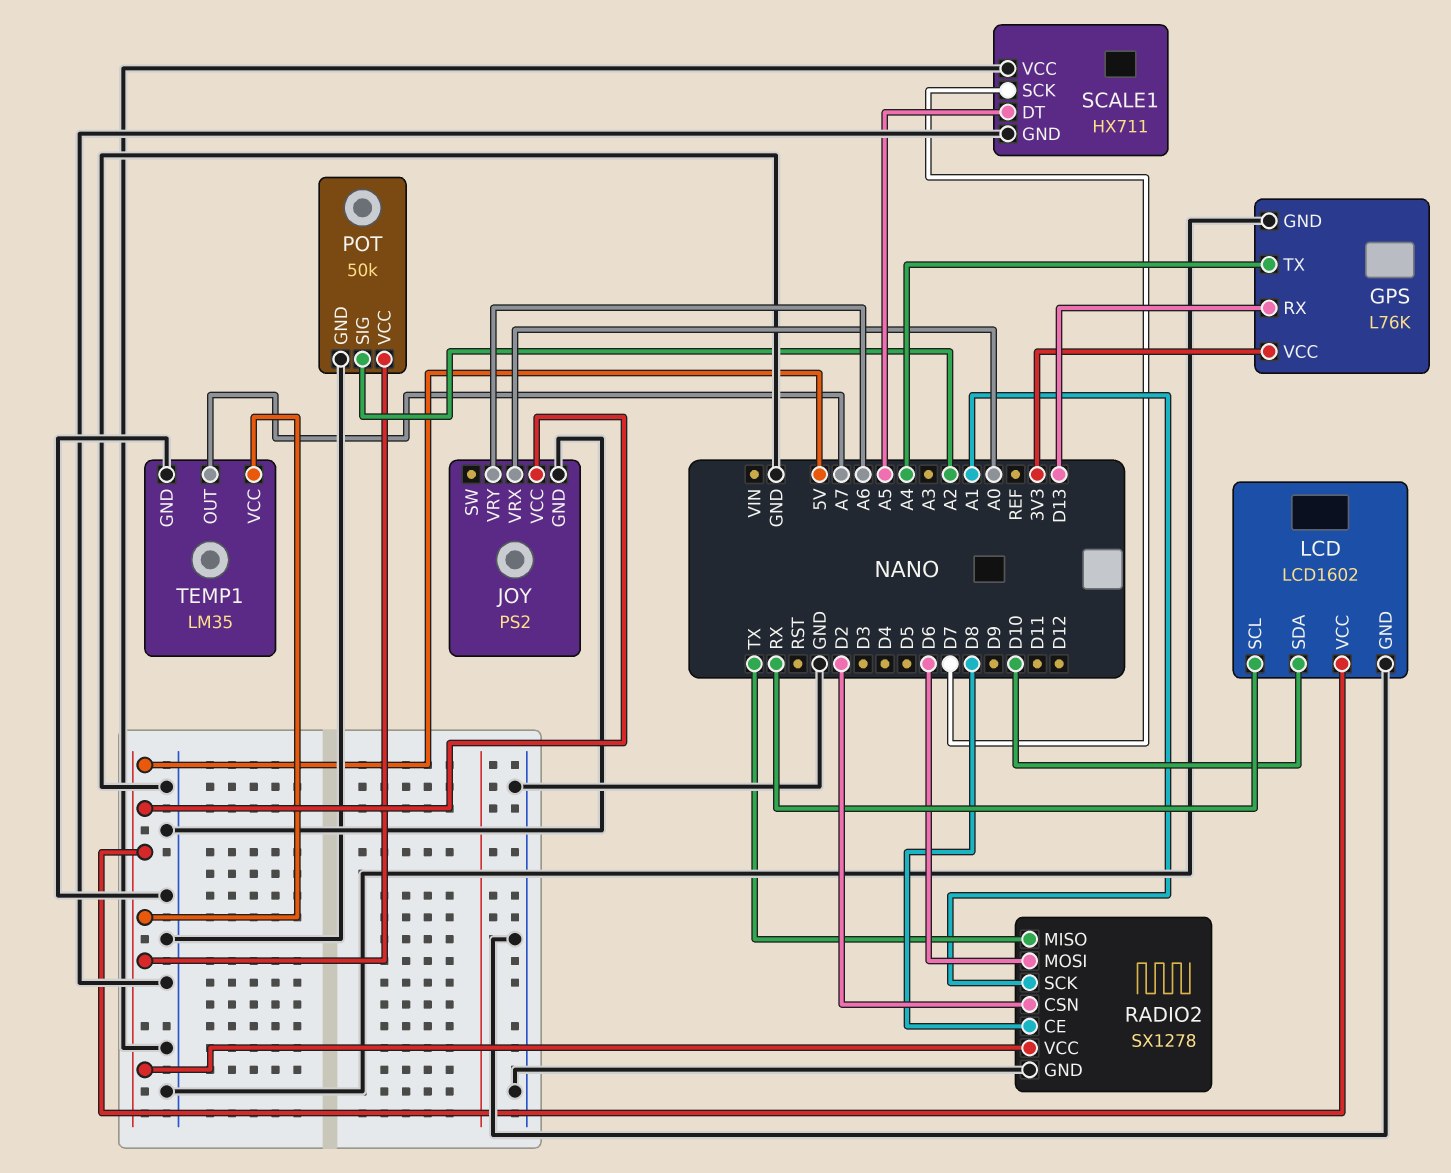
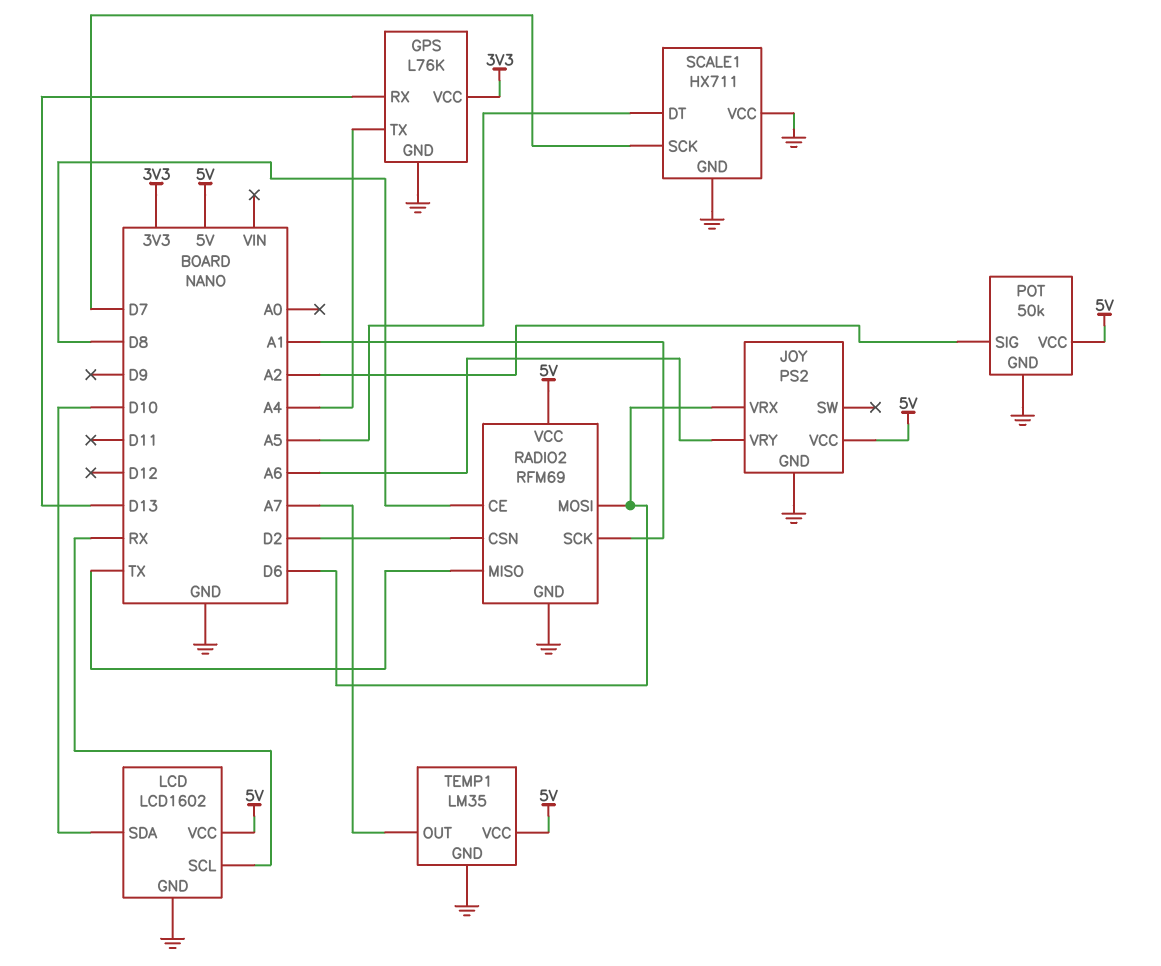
JOY pin VRX: A0 -> D6
RADIO2: SX1278 -> RFM69

